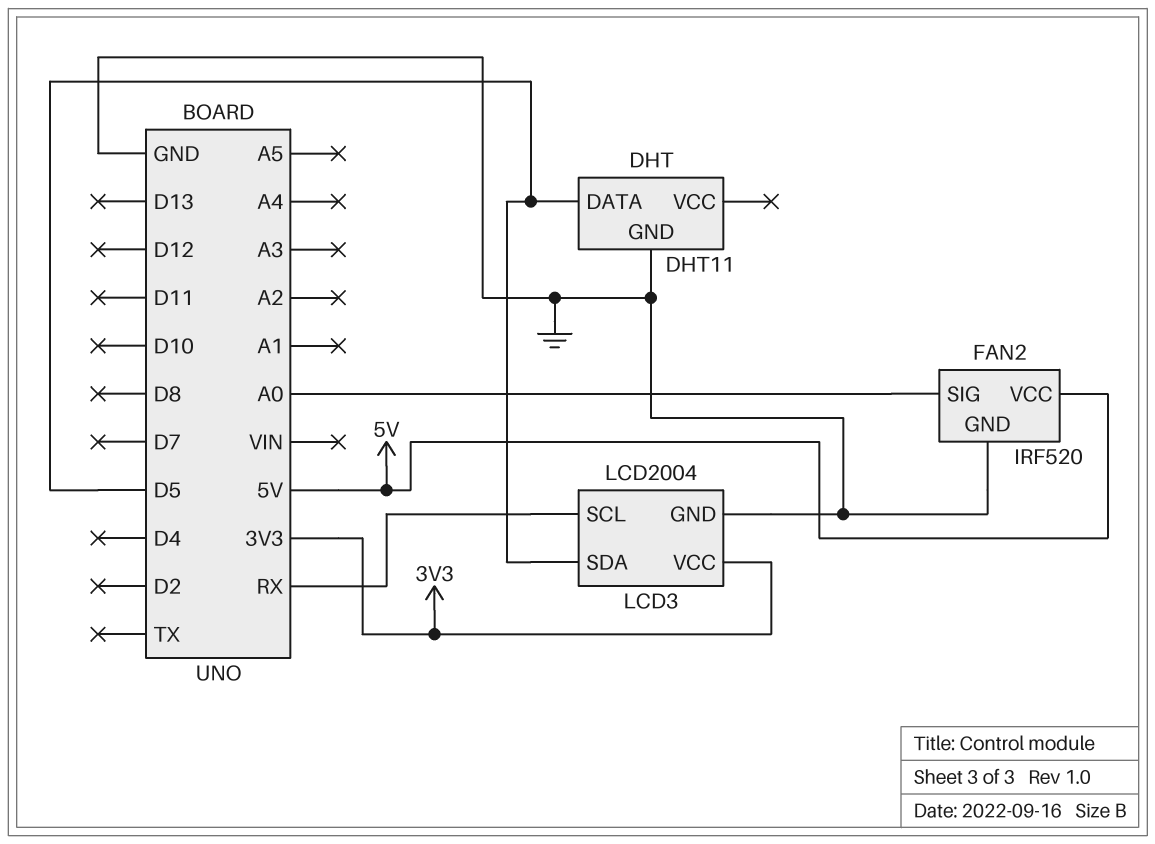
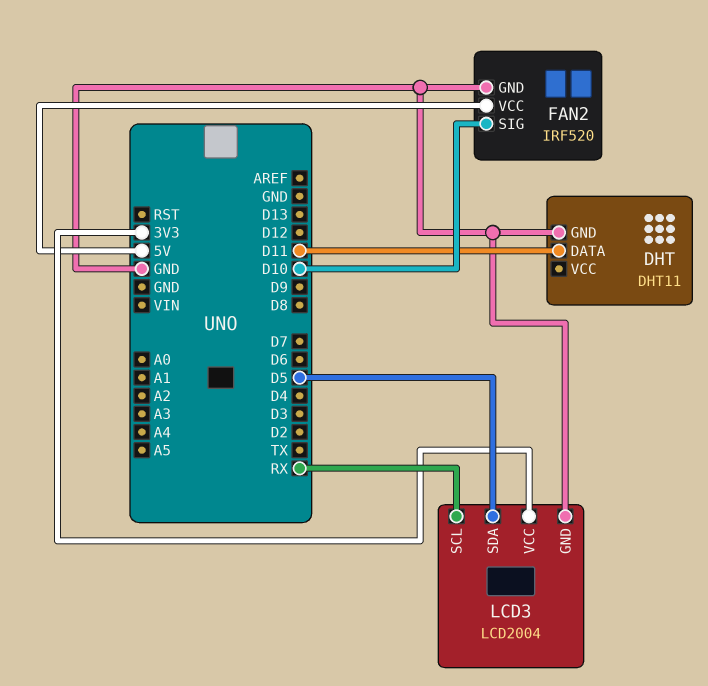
DHT pin DATA: D5 -> D11
FAN2 pin SIG: A0 -> D10

